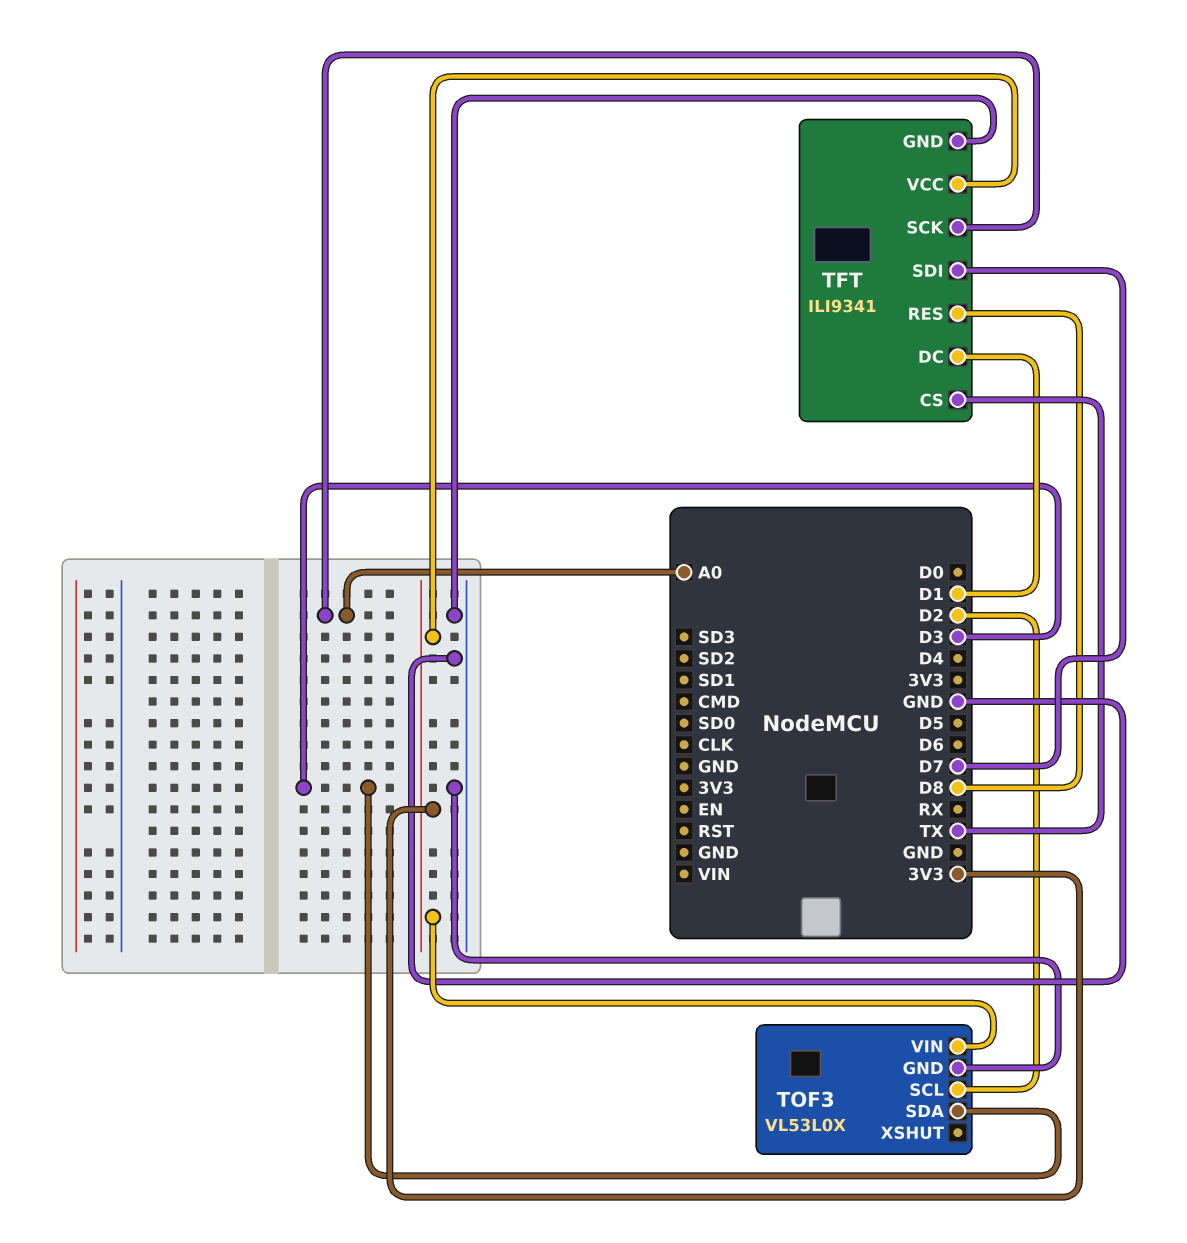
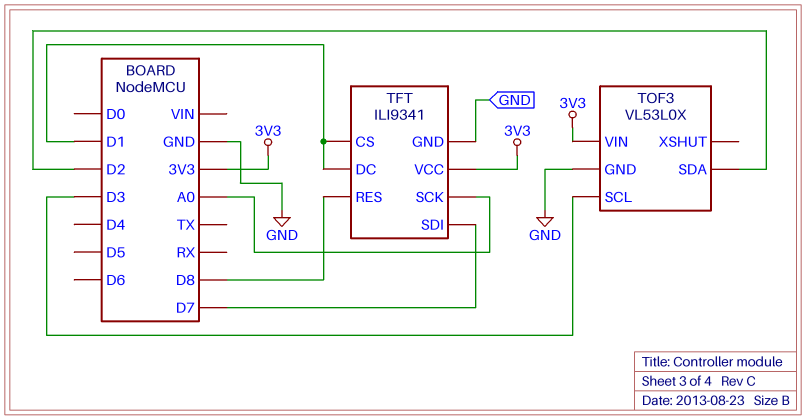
TFT pin CS: TX -> D1
TOF3 pin SCL: D2 -> D3
TOF3 pin SDA: D3 -> D2

